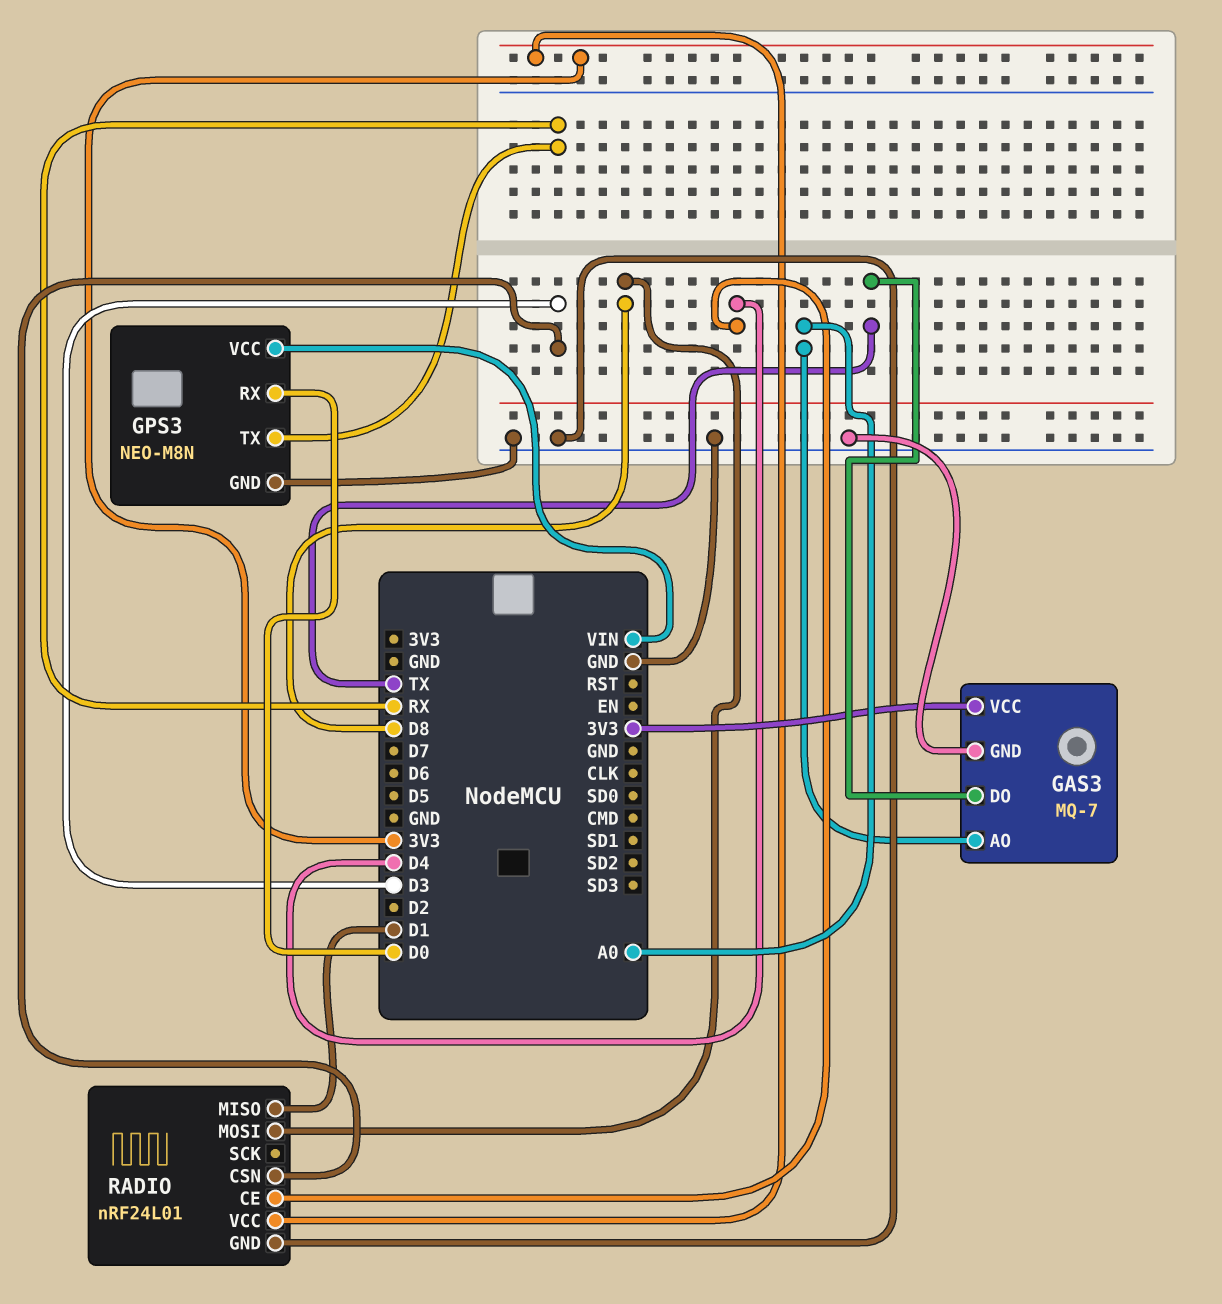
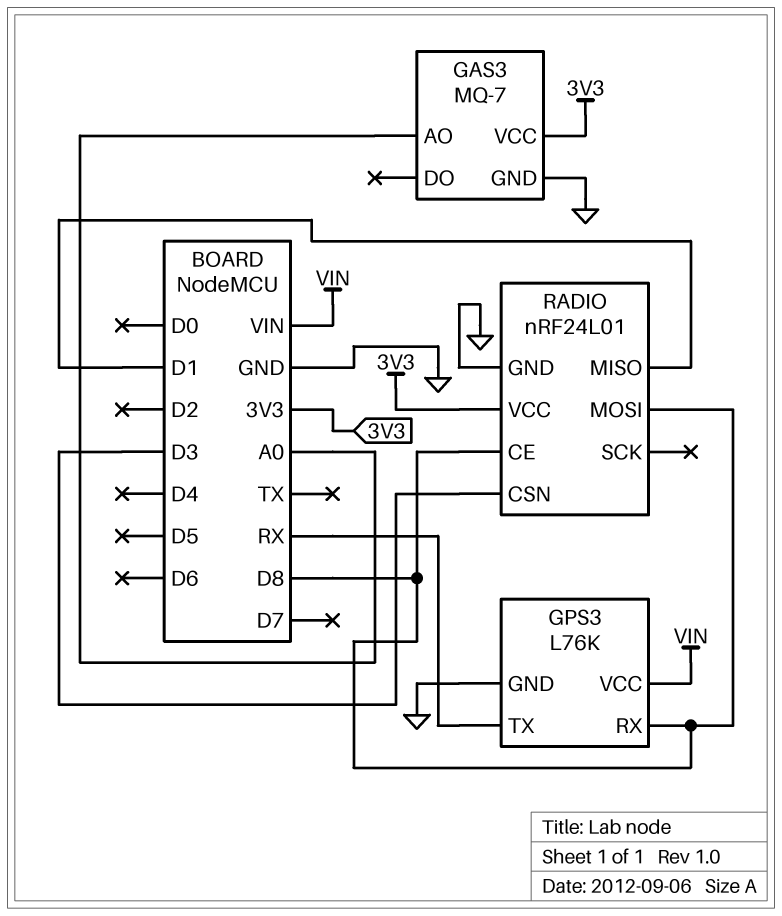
GAS3 pin DO: TX -> none
GPS3: NEO-M8N -> L76K
GPS3 pin RX: D0 -> D8
RADIO pin CE: D4 -> D8

